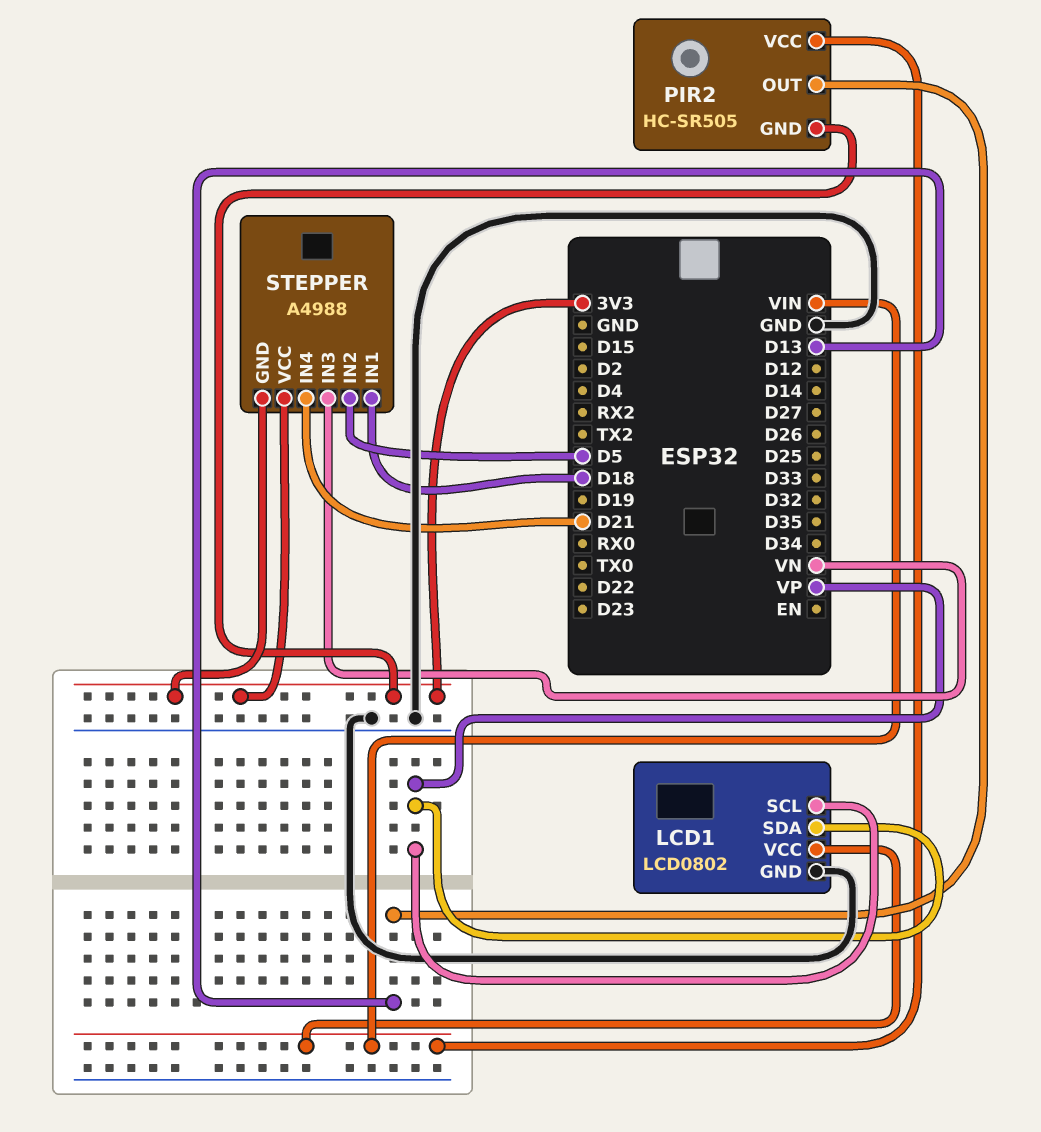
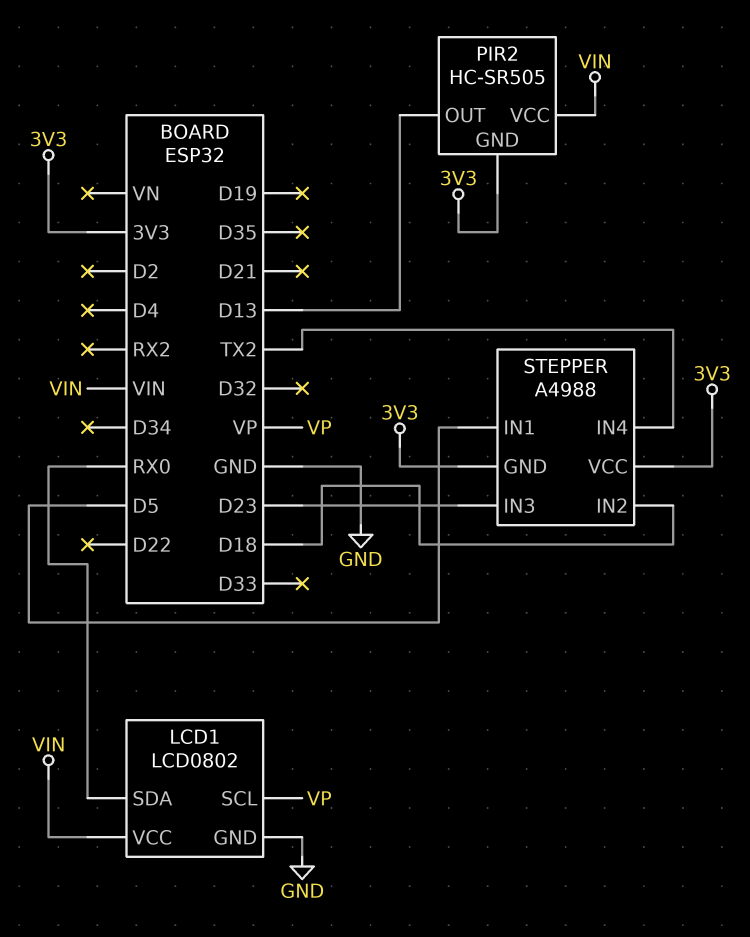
LCD1 pin SDA: VP -> RX0
STEPPER pin IN1: D18 -> D5
STEPPER pin IN2: D5 -> D18
STEPPER pin IN3: VN -> D23
STEPPER pin IN4: D21 -> TX2

